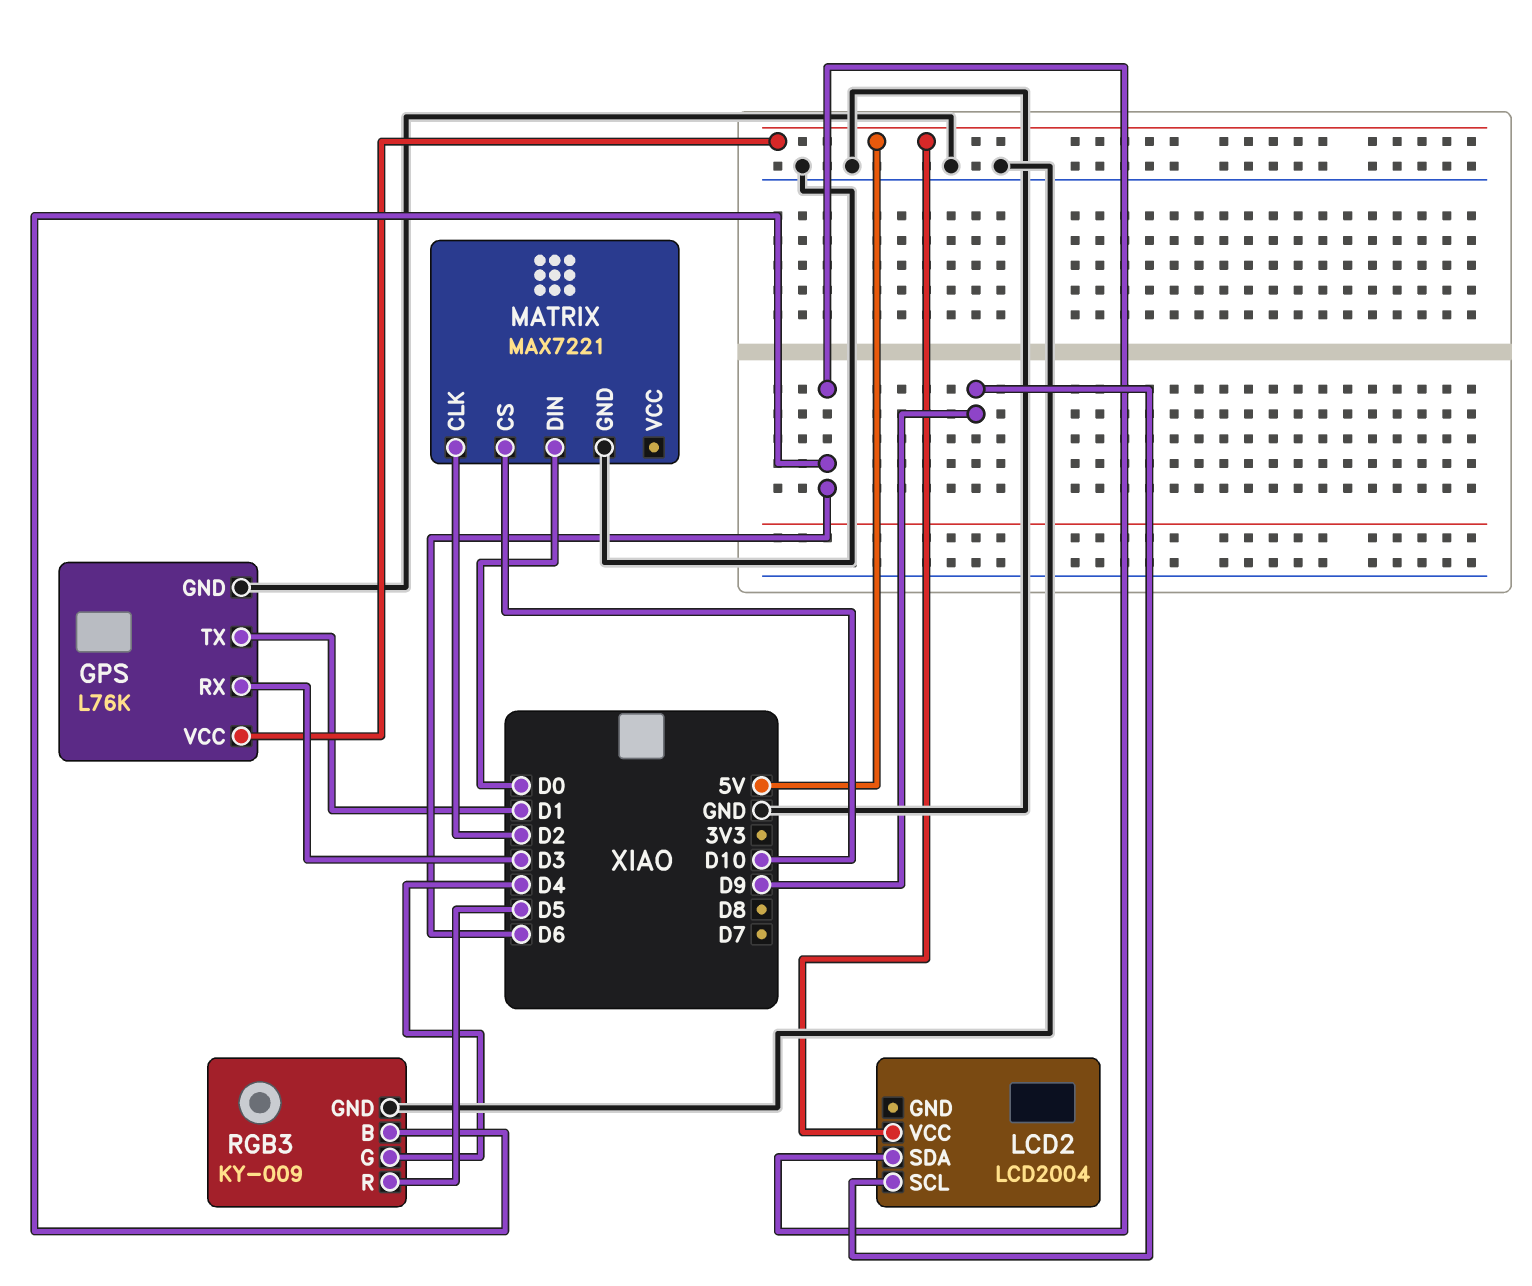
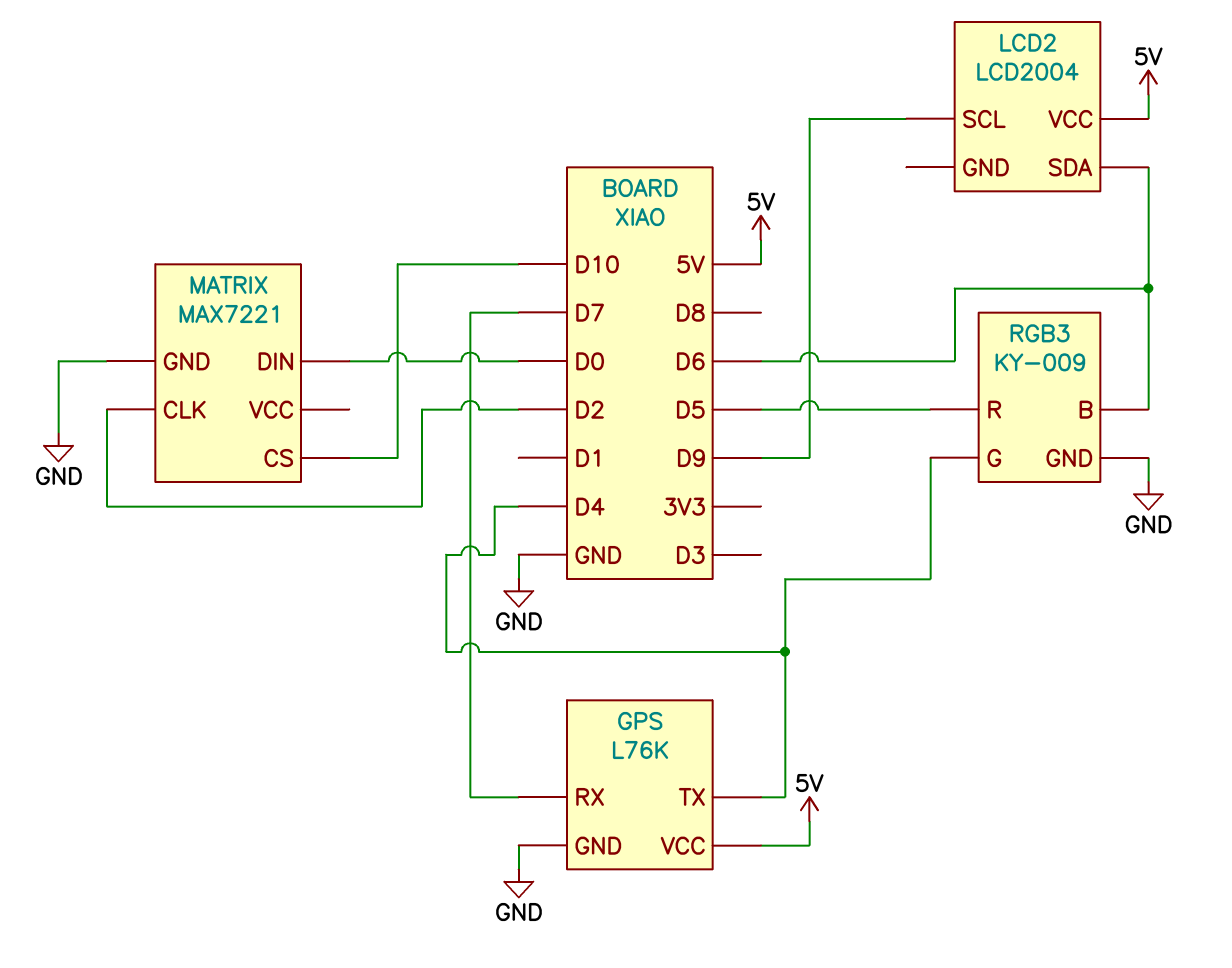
GPS pin RX: D3 -> D7
GPS pin TX: D1 -> D4

